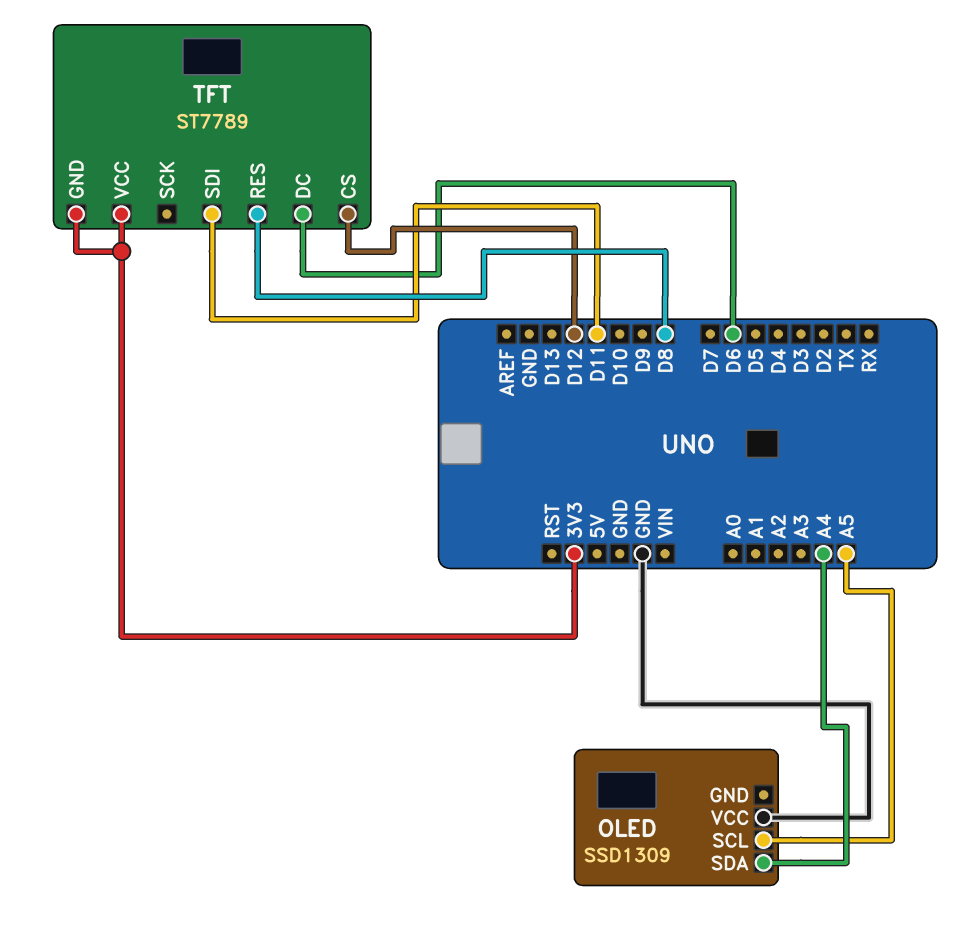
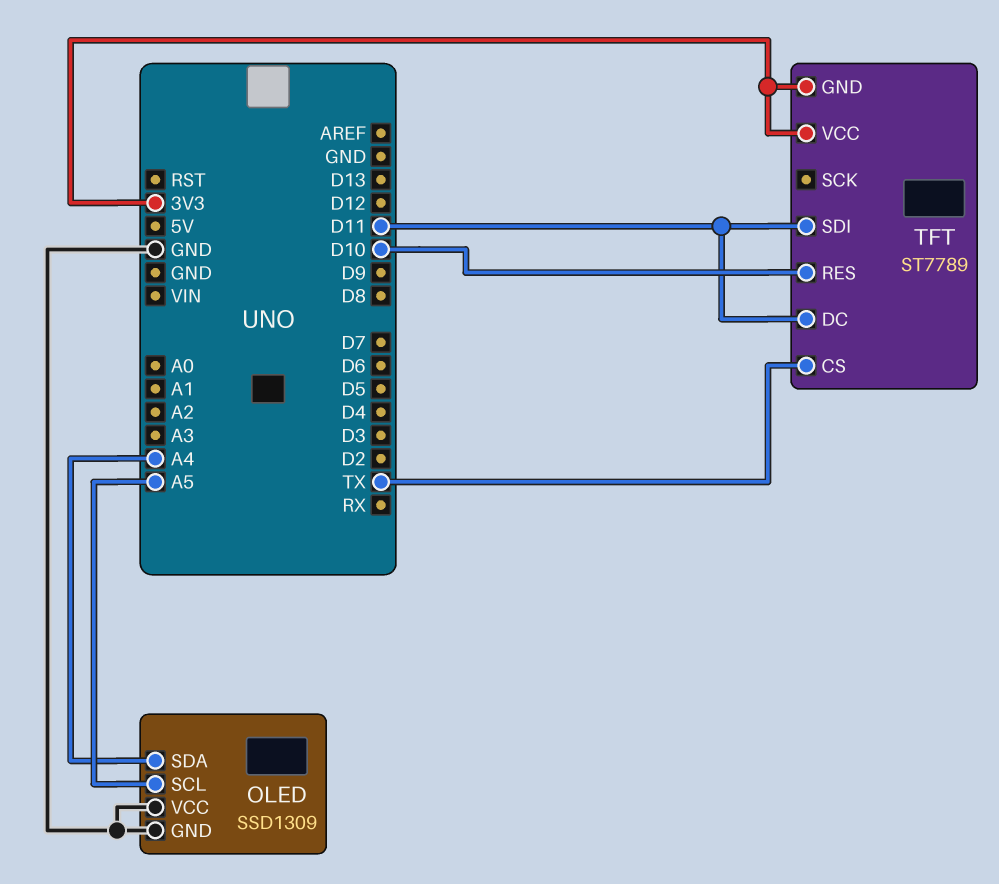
OLED pin GND: none -> GND
TFT pin CS: D12 -> TX
TFT pin DC: D6 -> D11
TFT pin RES: D8 -> D10

